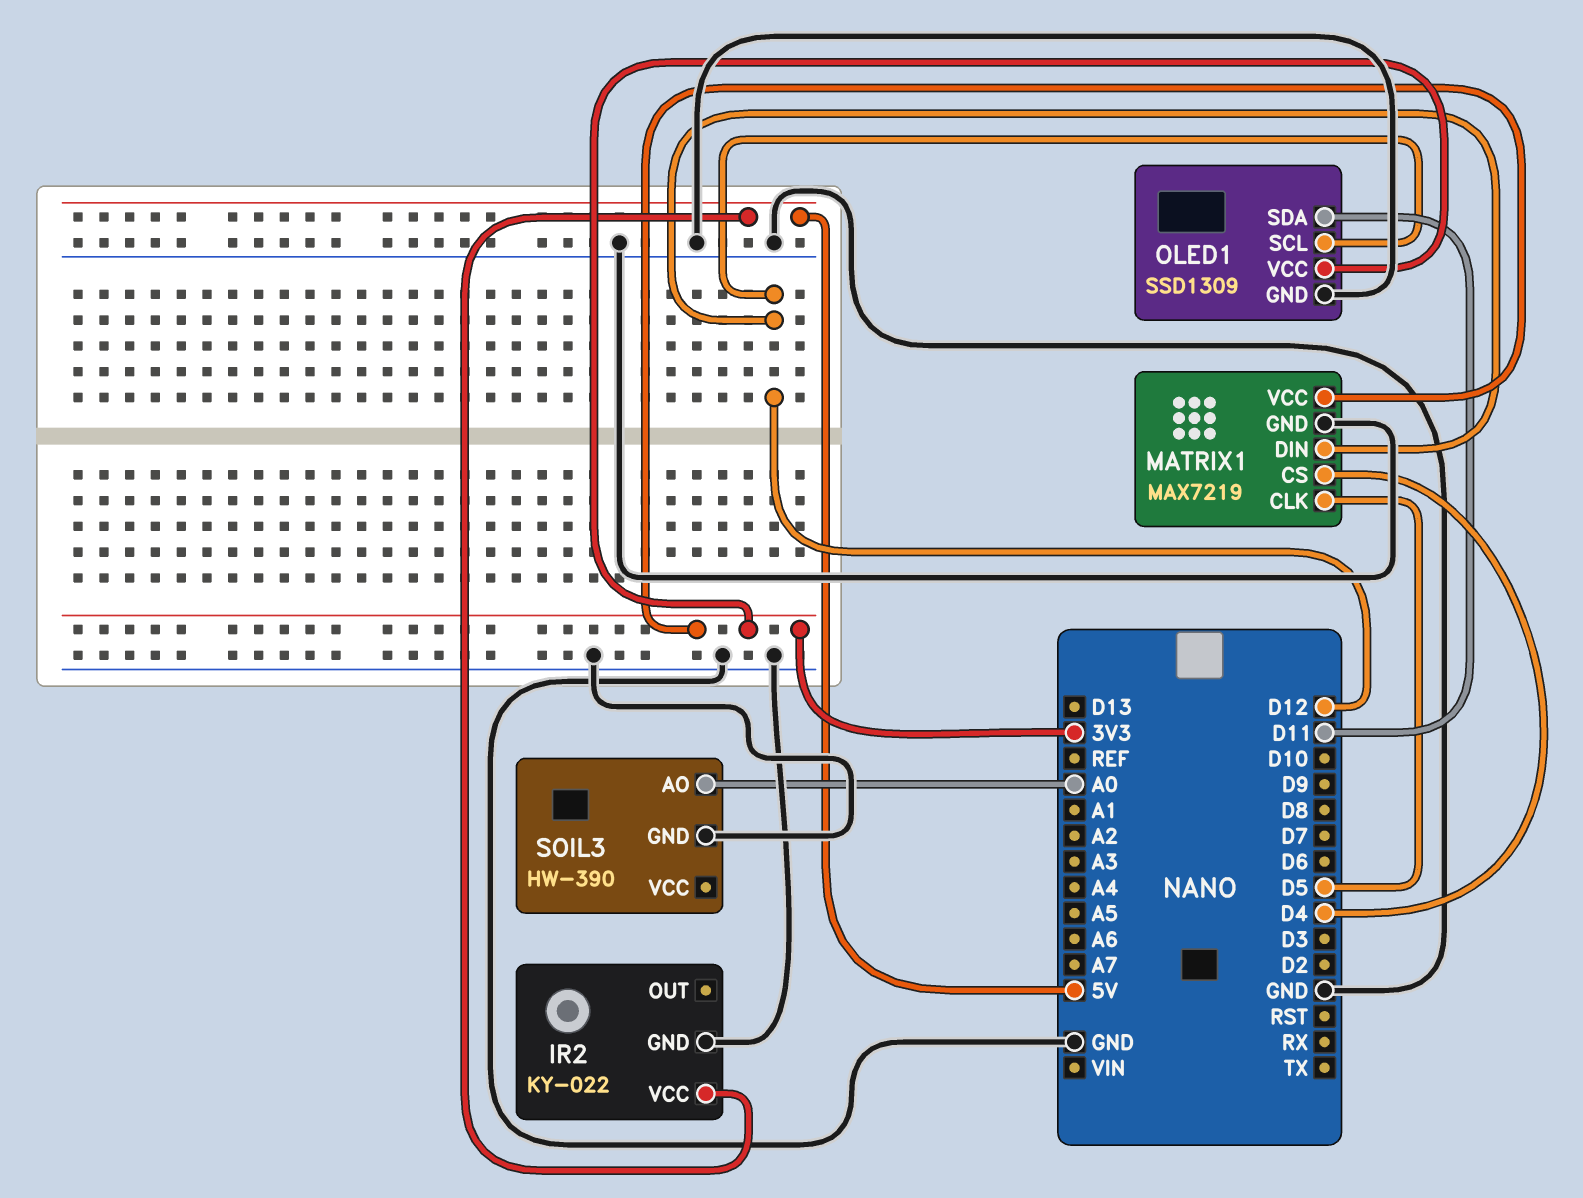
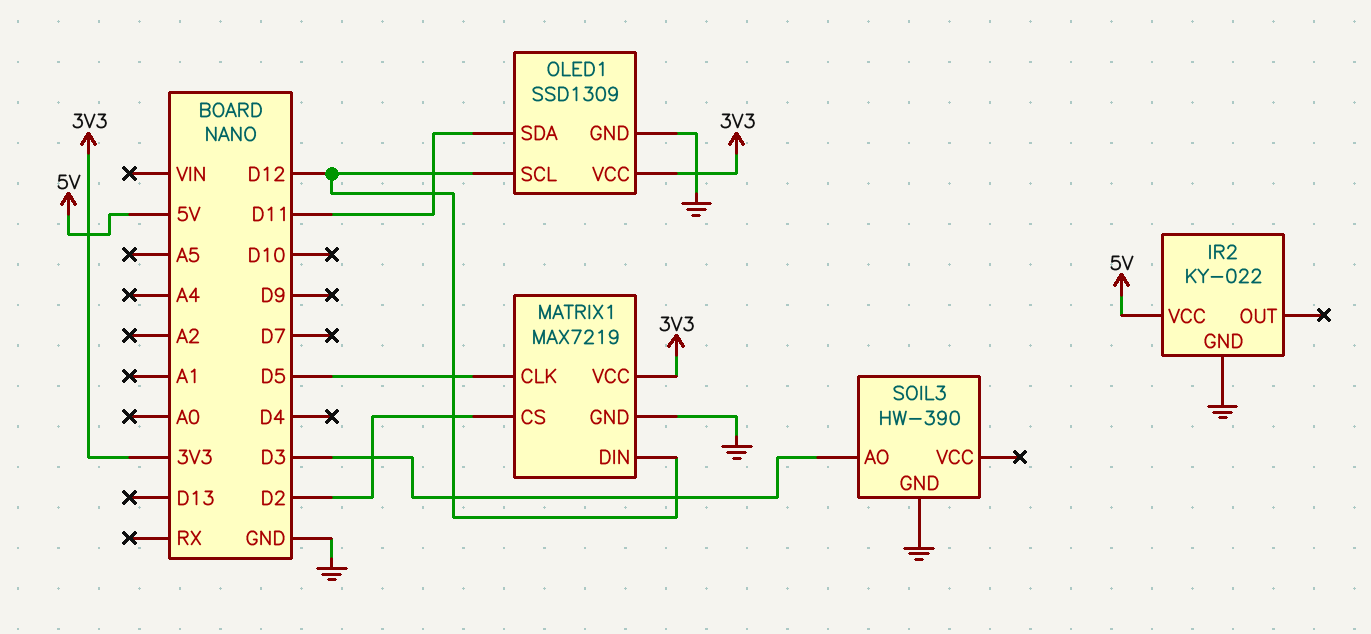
MATRIX1 pin CS: D4 -> D2
SOIL3 pin AO: A0 -> D3

